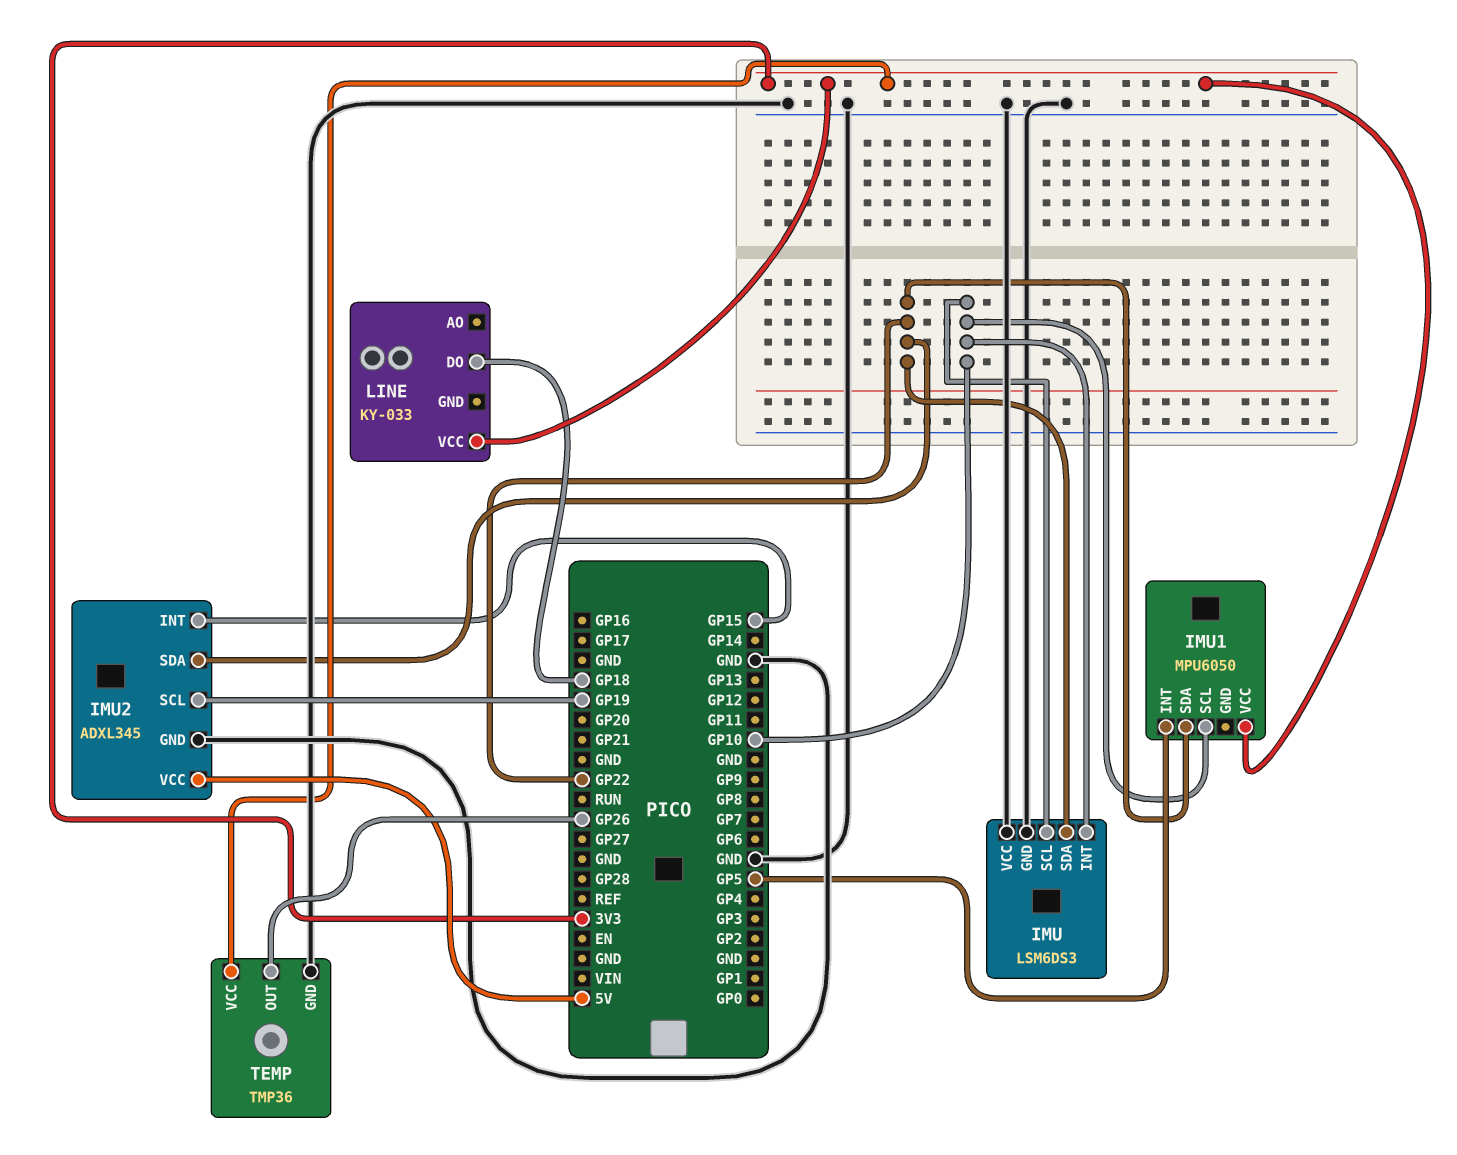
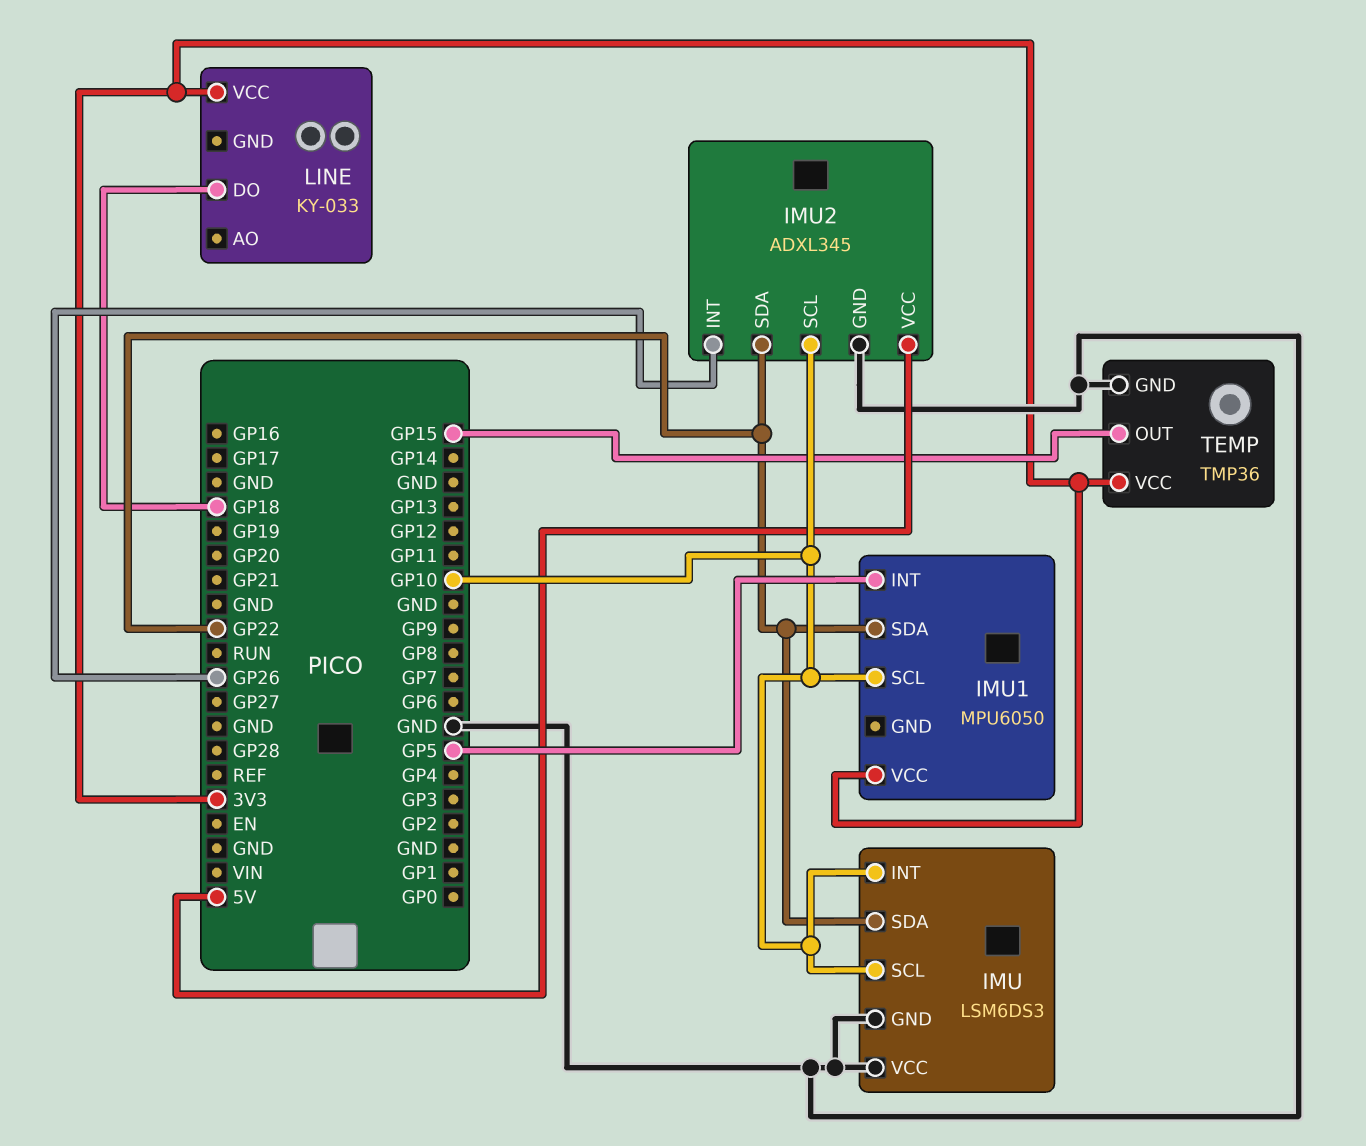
IMU2 pin INT: GP15 -> GP26
IMU2 pin SCL: GP19 -> GP10
TEMP pin OUT: GP26 -> GP15

